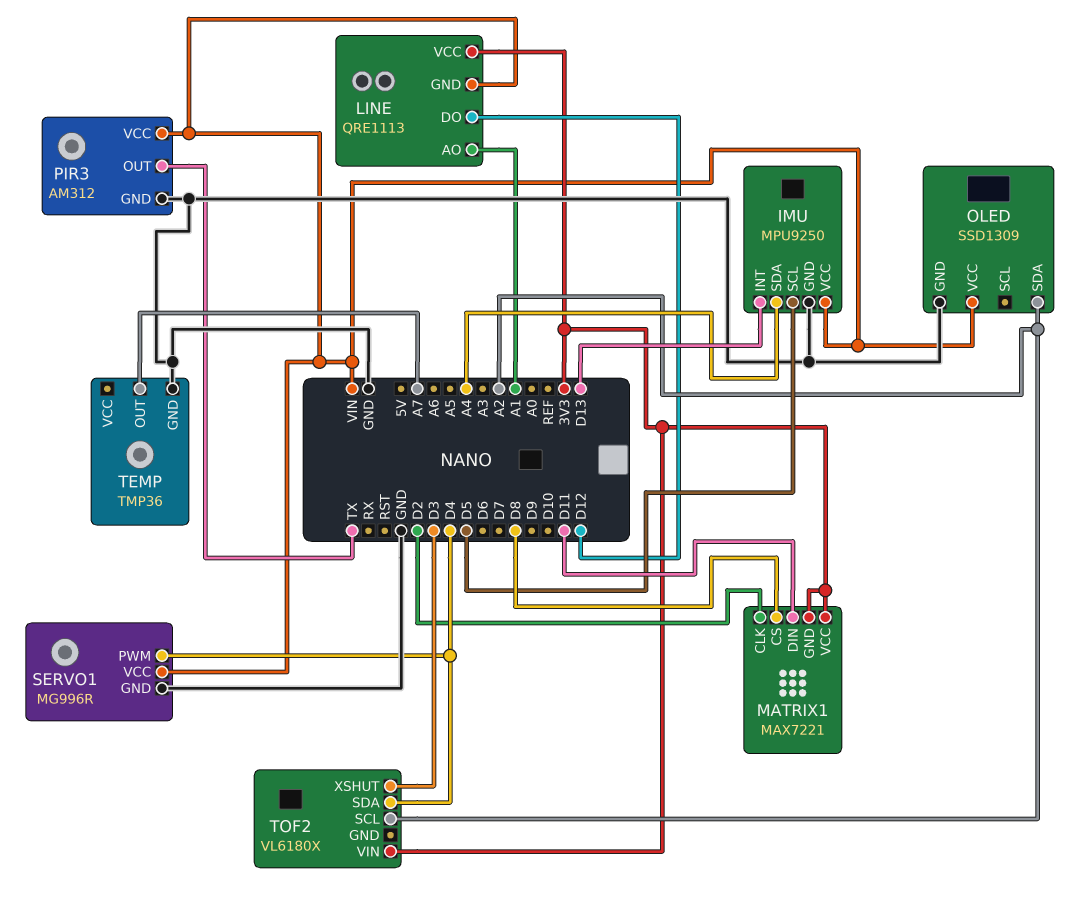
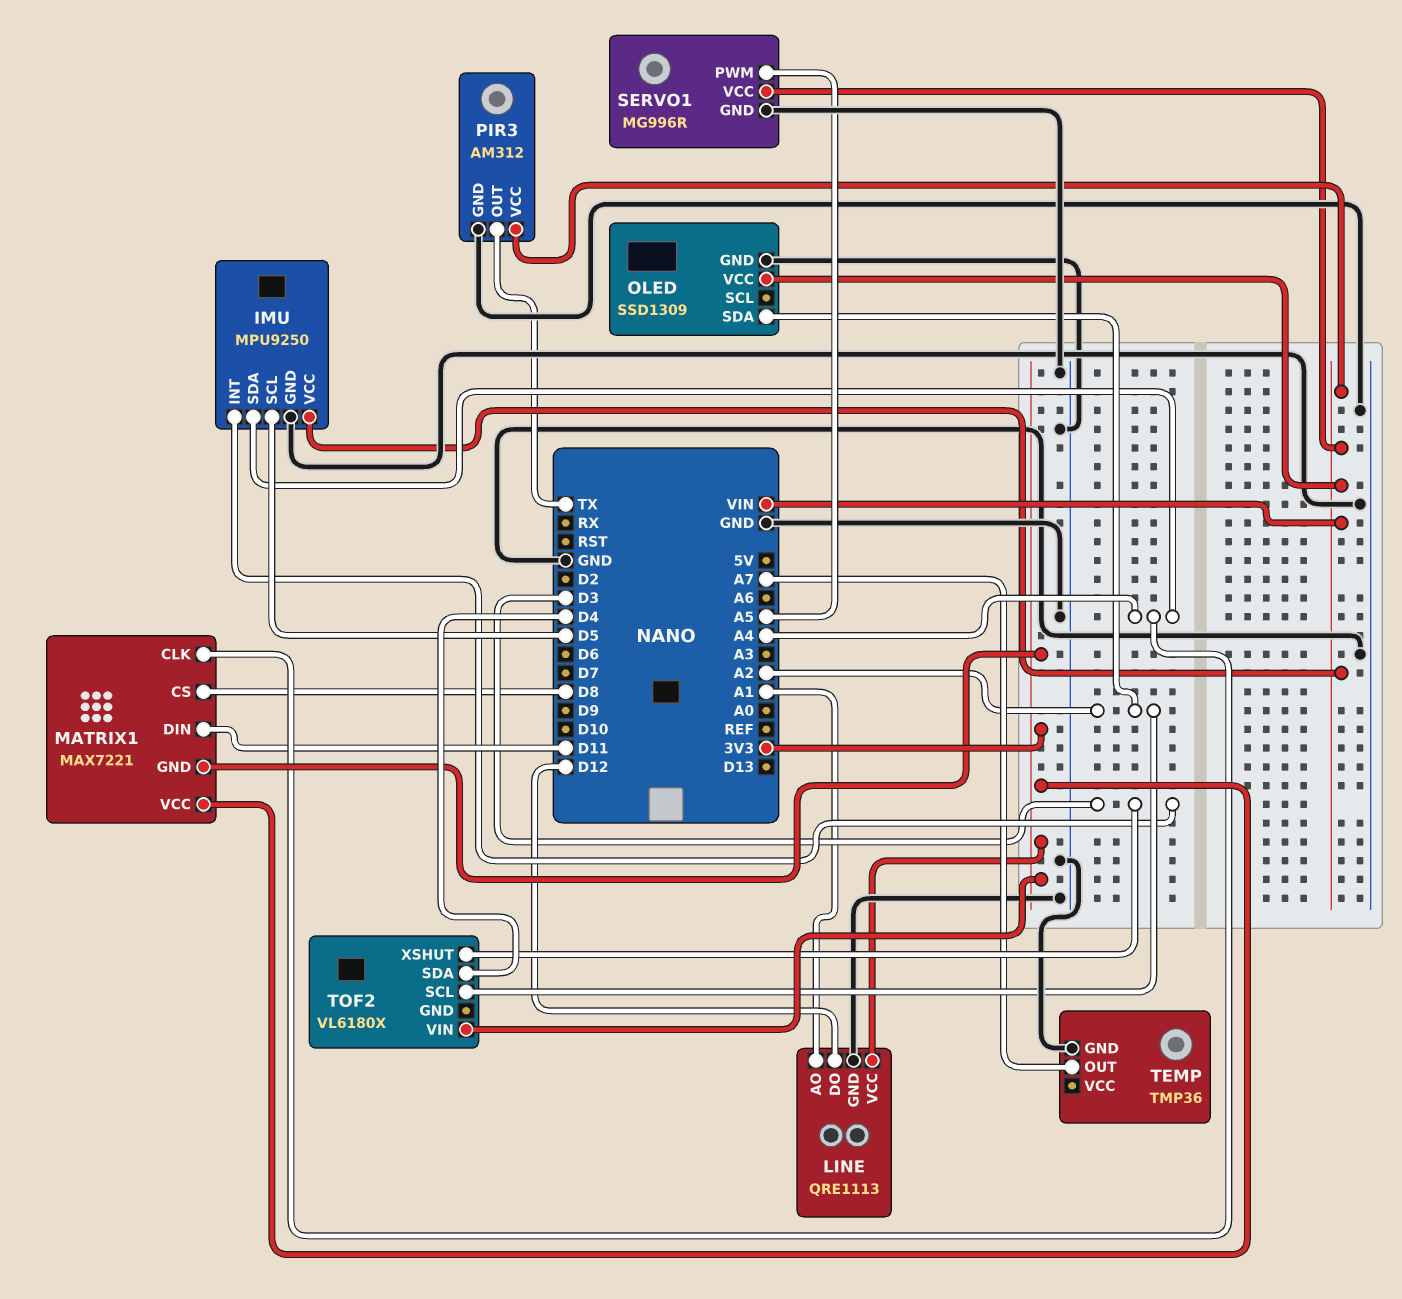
IMU pin INT: D13 -> D3
LINE pin GND: VIN -> GND
MATRIX1 pin CLK: D2 -> A4
SERVO1 pin PWM: D4 -> A5

